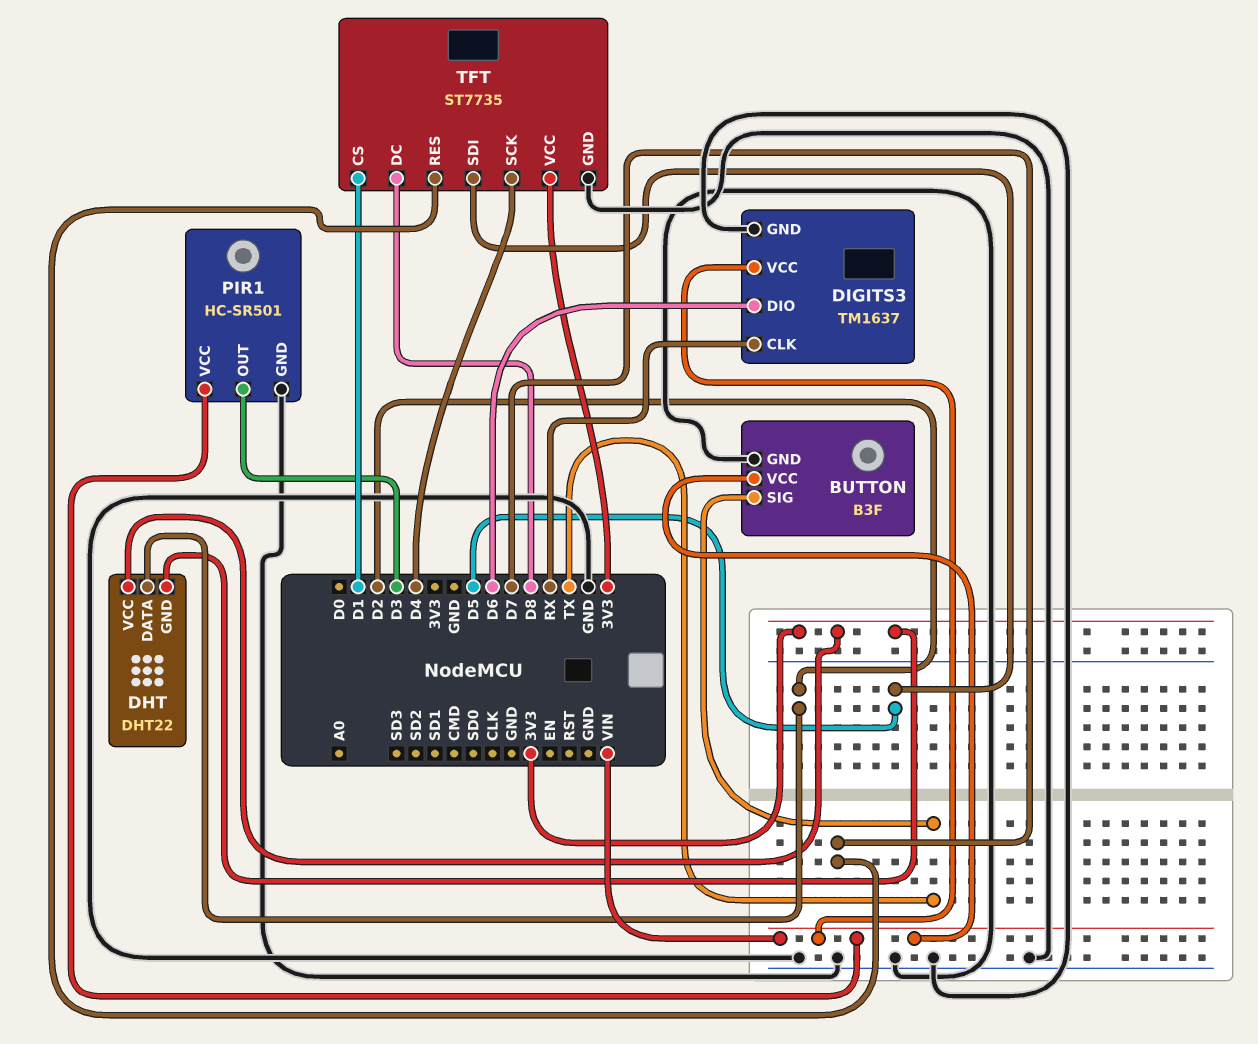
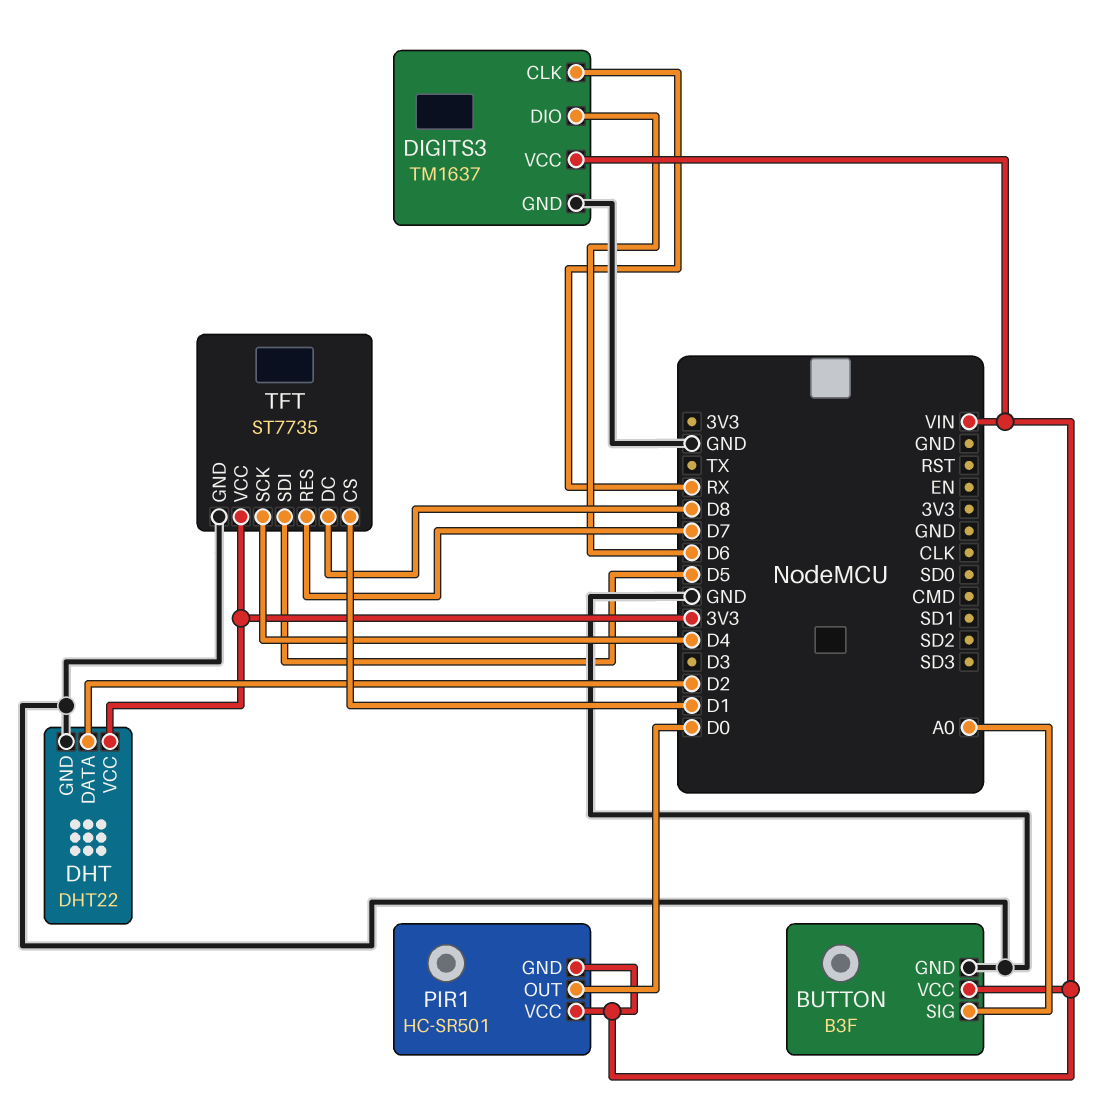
BUTTON pin SIG: TX -> A0
DHT pin GND: 3V3 -> GND
PIR1 pin GND: GND -> VIN
PIR1 pin OUT: D3 -> D0

